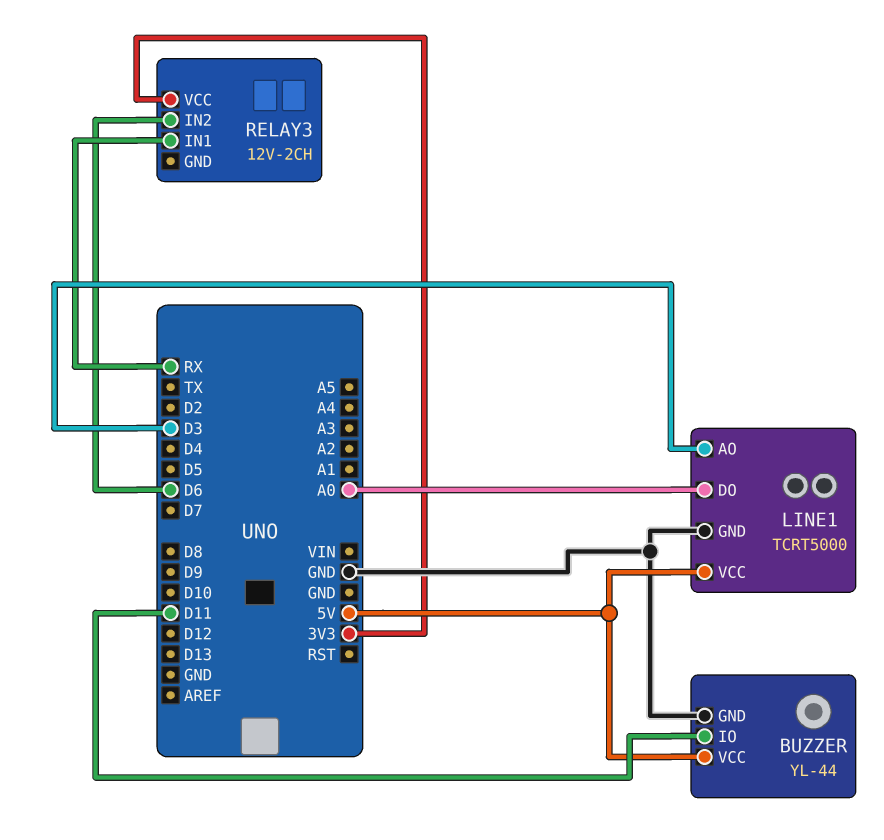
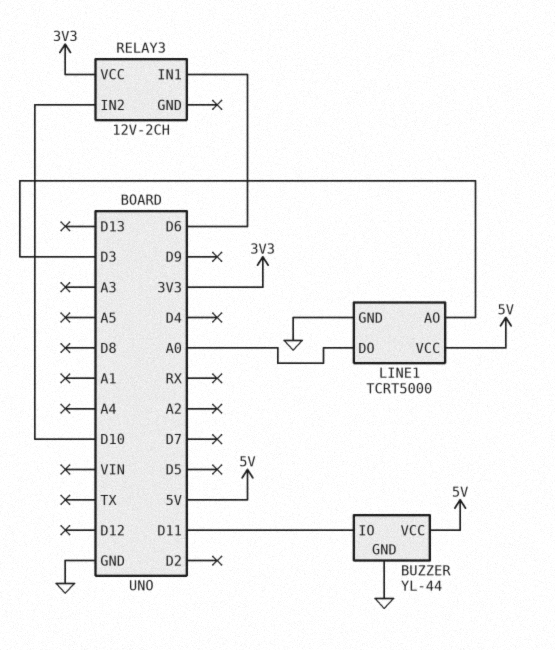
RELAY3 pin IN1: RX -> D6
RELAY3 pin IN2: D6 -> D10

